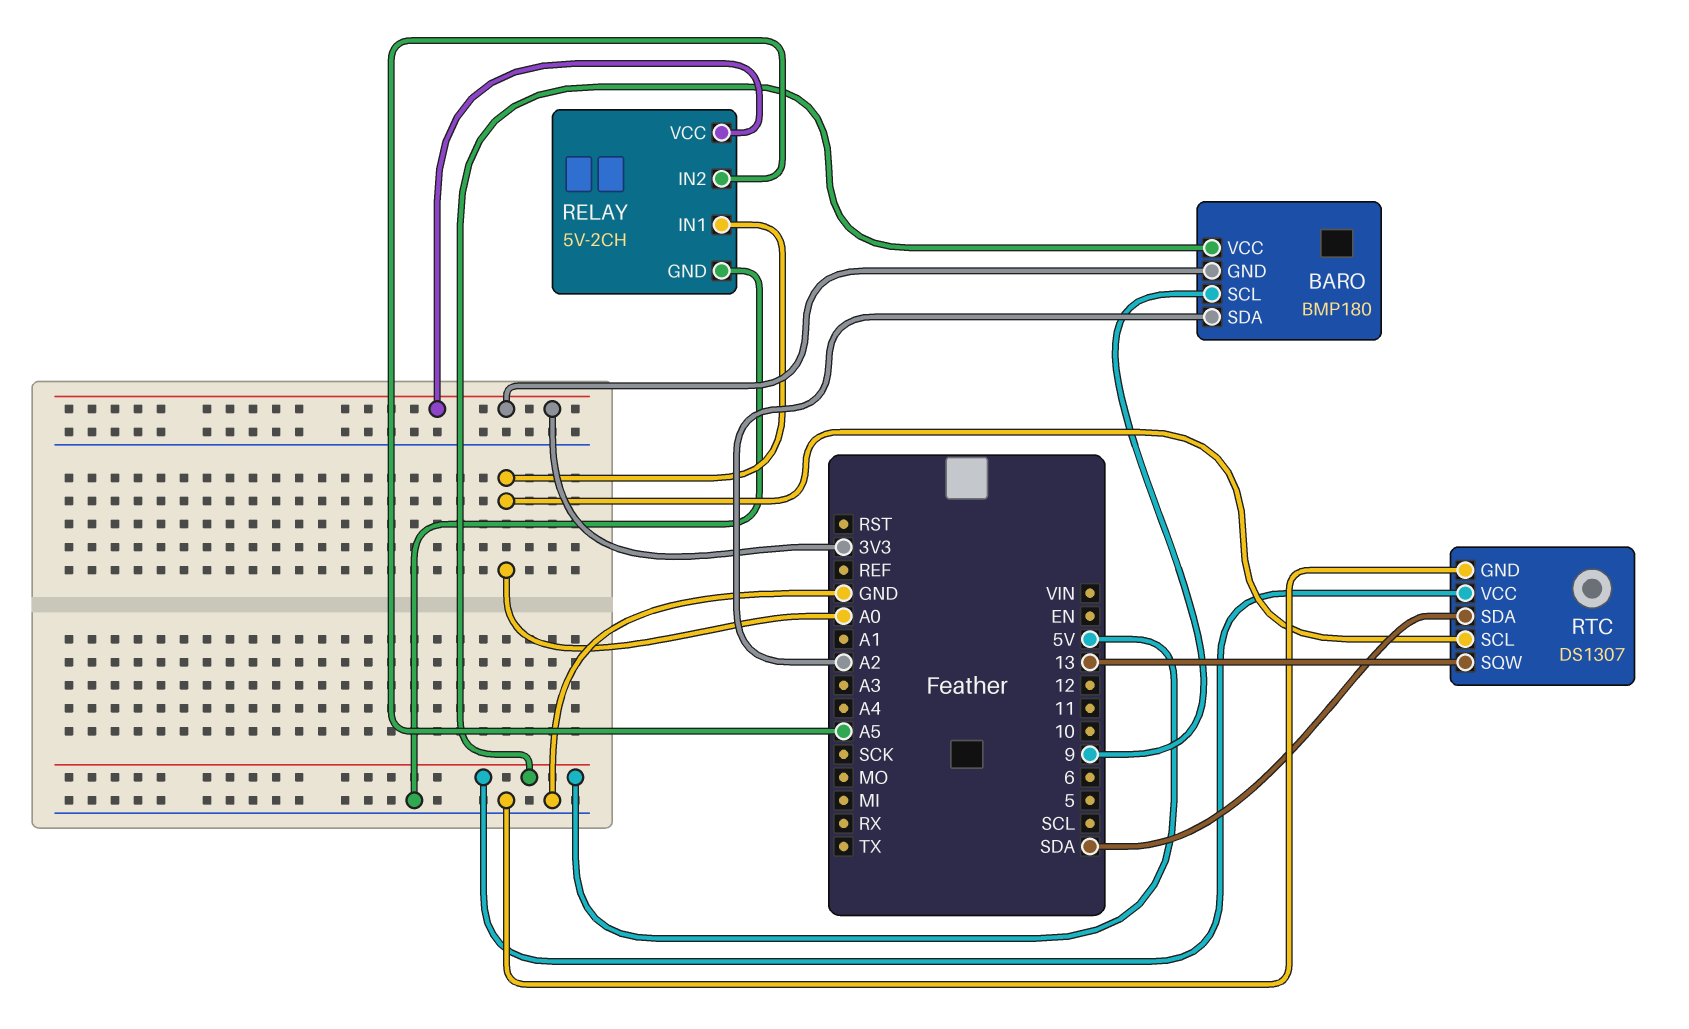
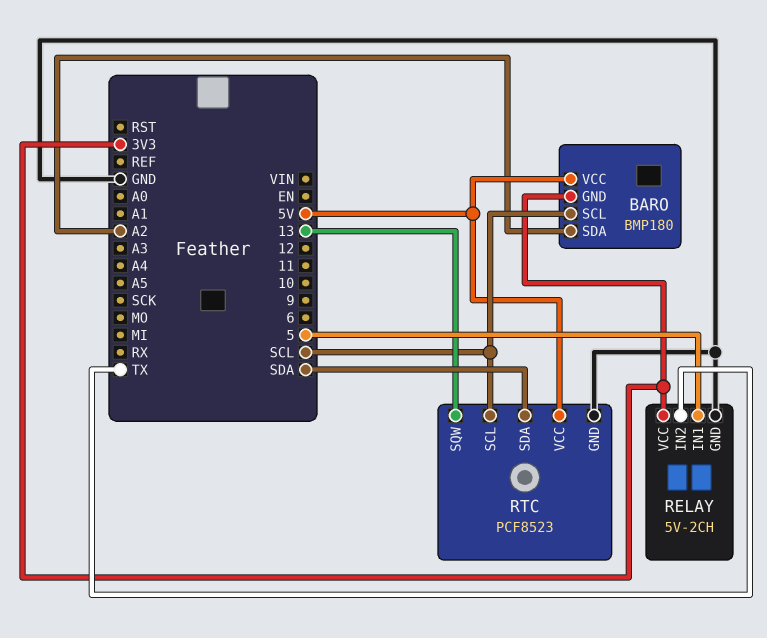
BARO pin SCL: 9 -> SCL
RELAY pin IN1: A0 -> 5
RELAY pin IN2: A5 -> TX
RTC: DS1307 -> PCF8523
RTC pin SCL: A0 -> SCL

